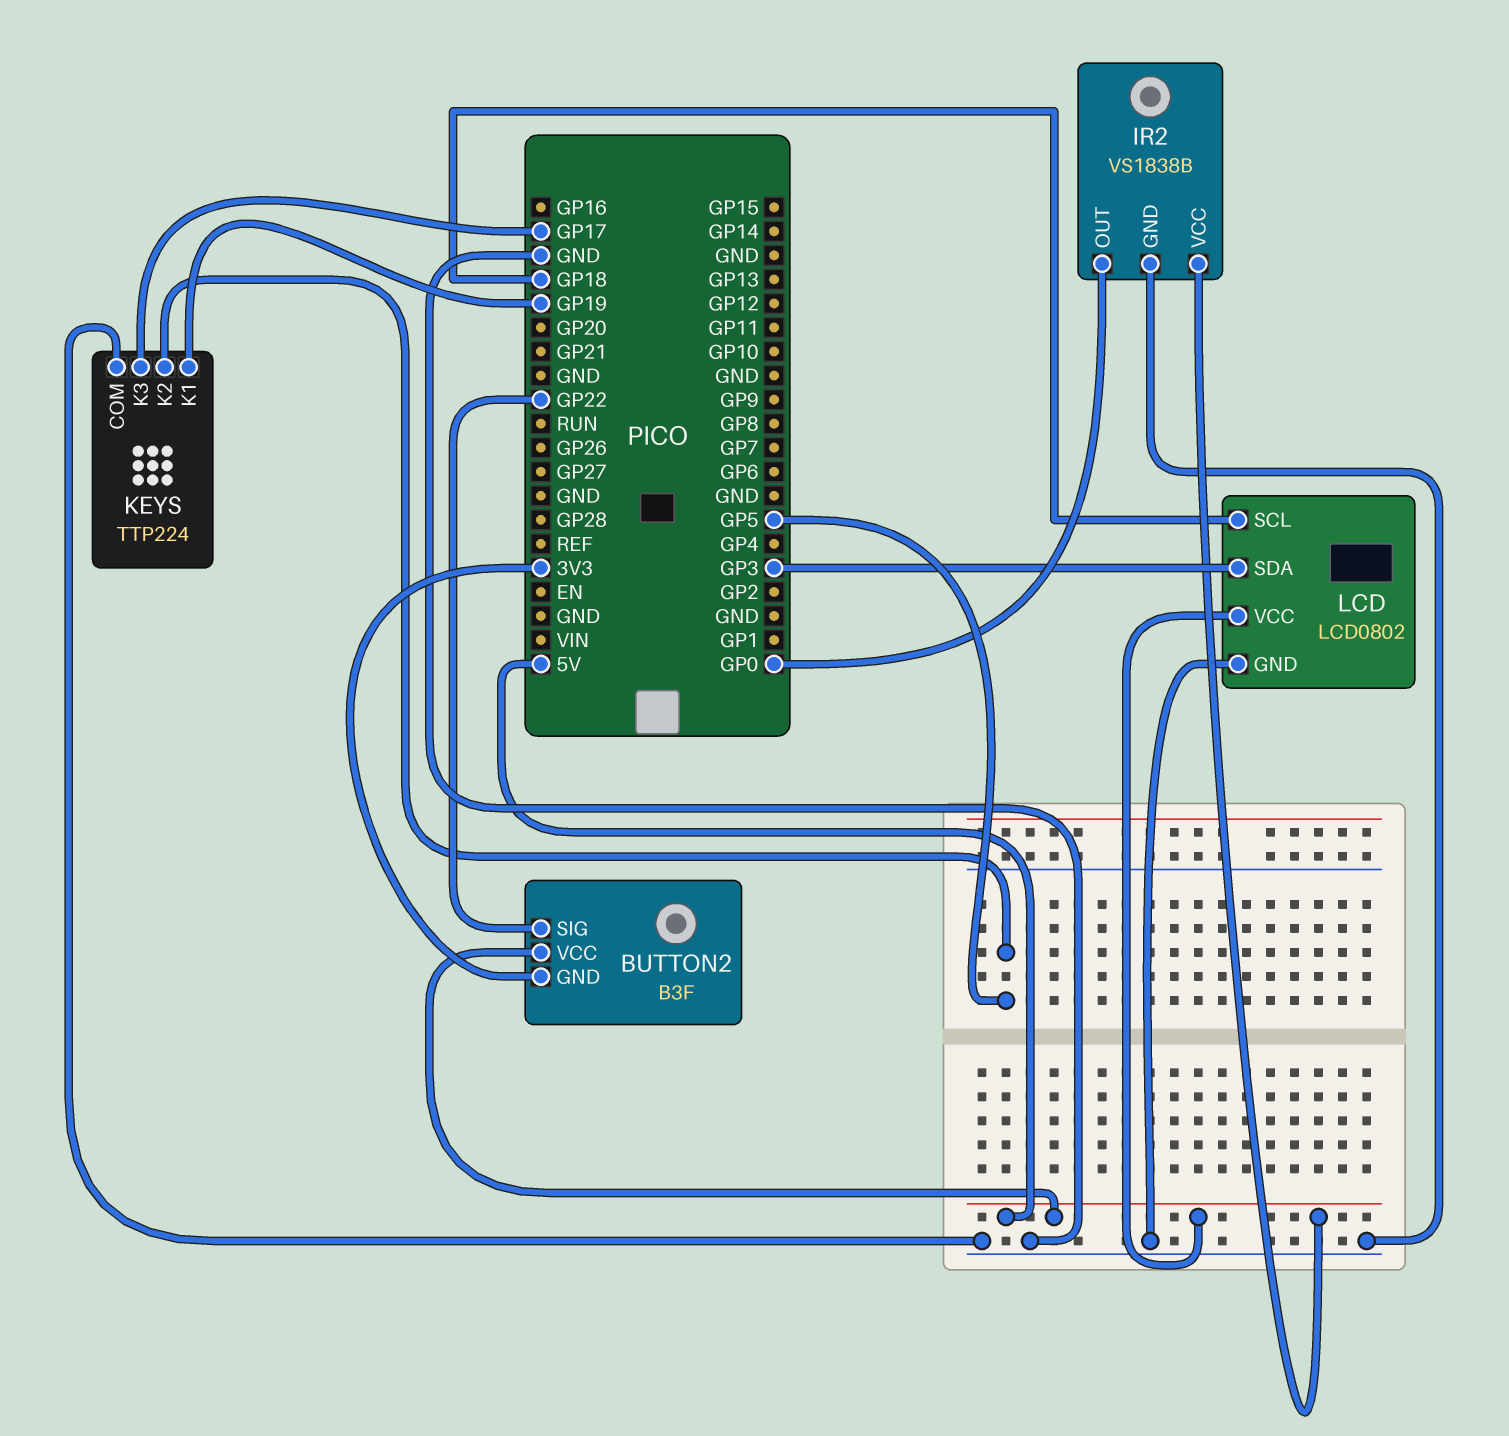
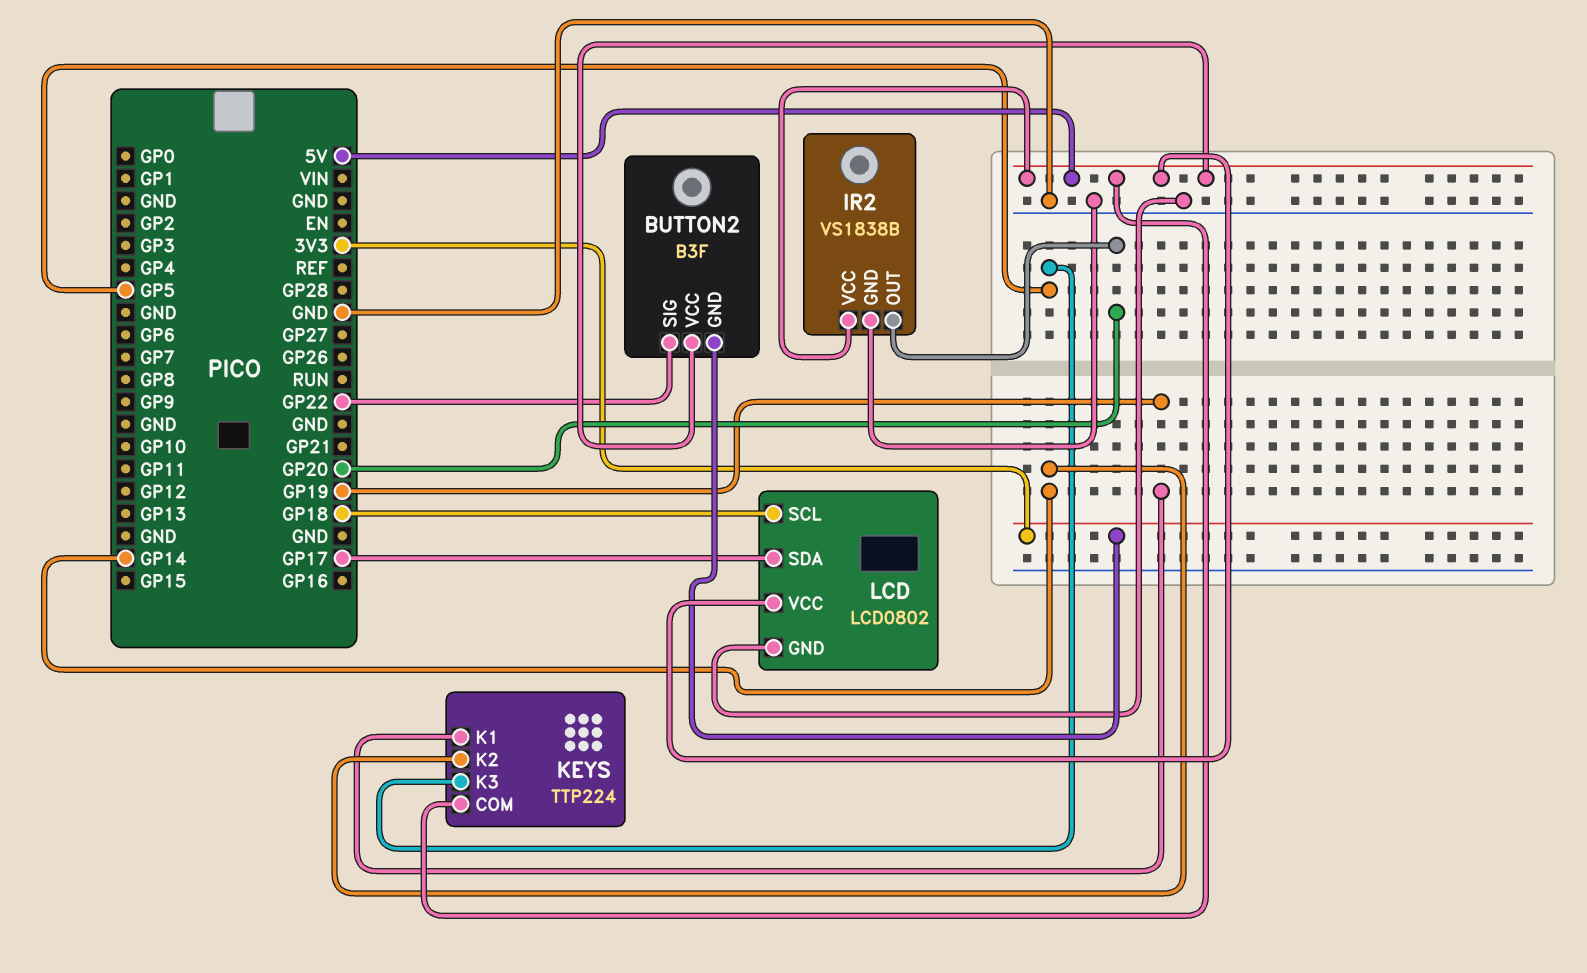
IR2 pin OUT: GP0 -> GP20
KEYS pin COM: GND -> 5V
KEYS pin K2: GP5 -> GP14
KEYS pin K3: GP17 -> GP5
LCD pin SDA: GP3 -> GP17

